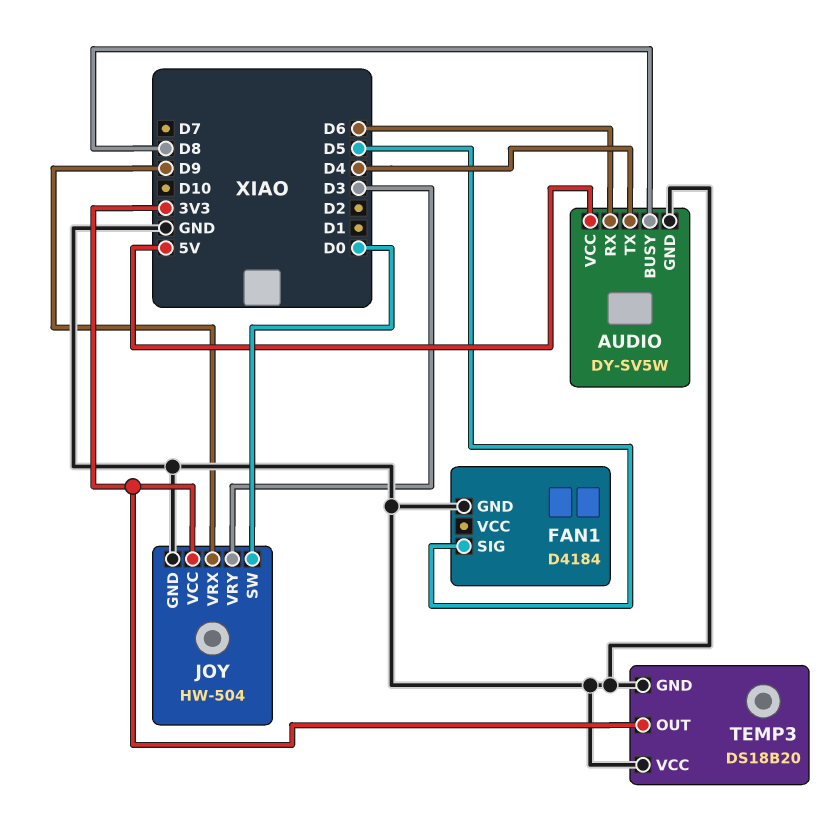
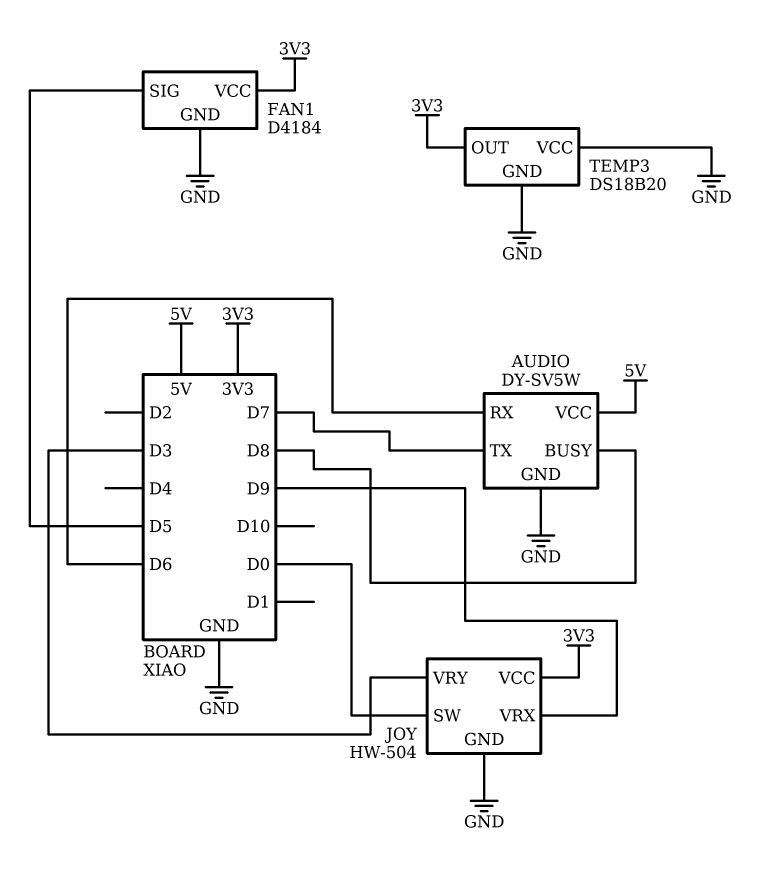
AUDIO pin TX: D4 -> D7
FAN1 pin VCC: none -> 3V3

